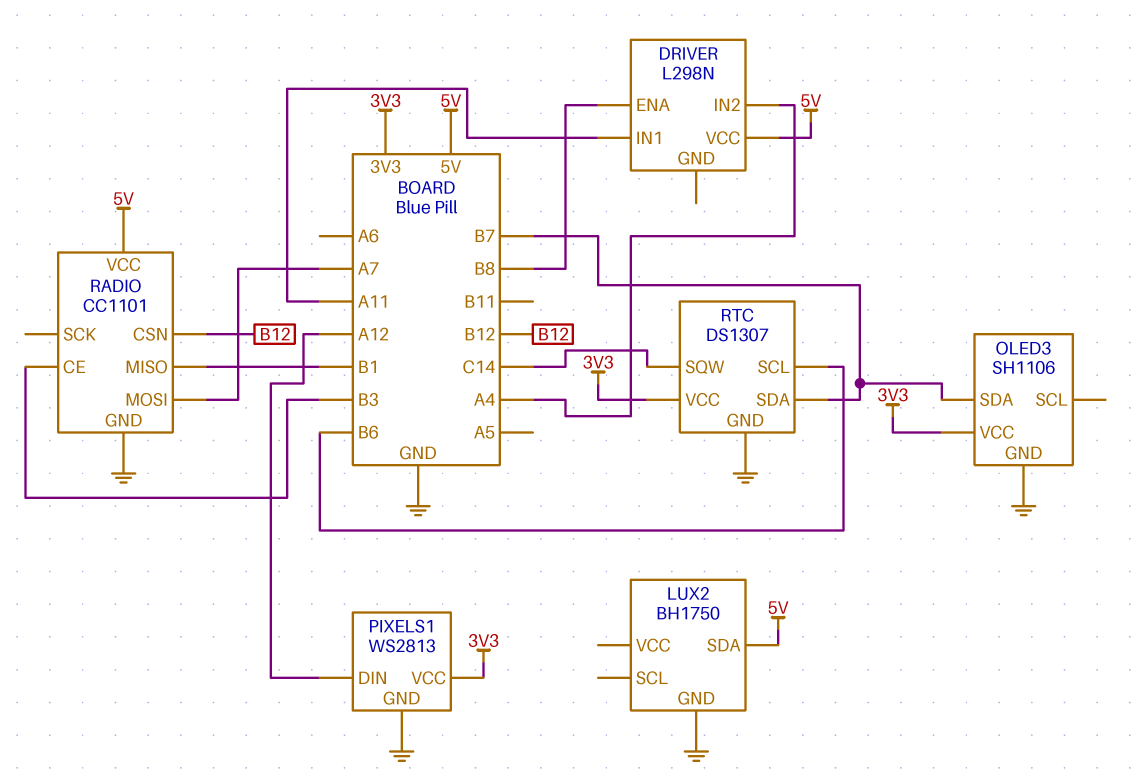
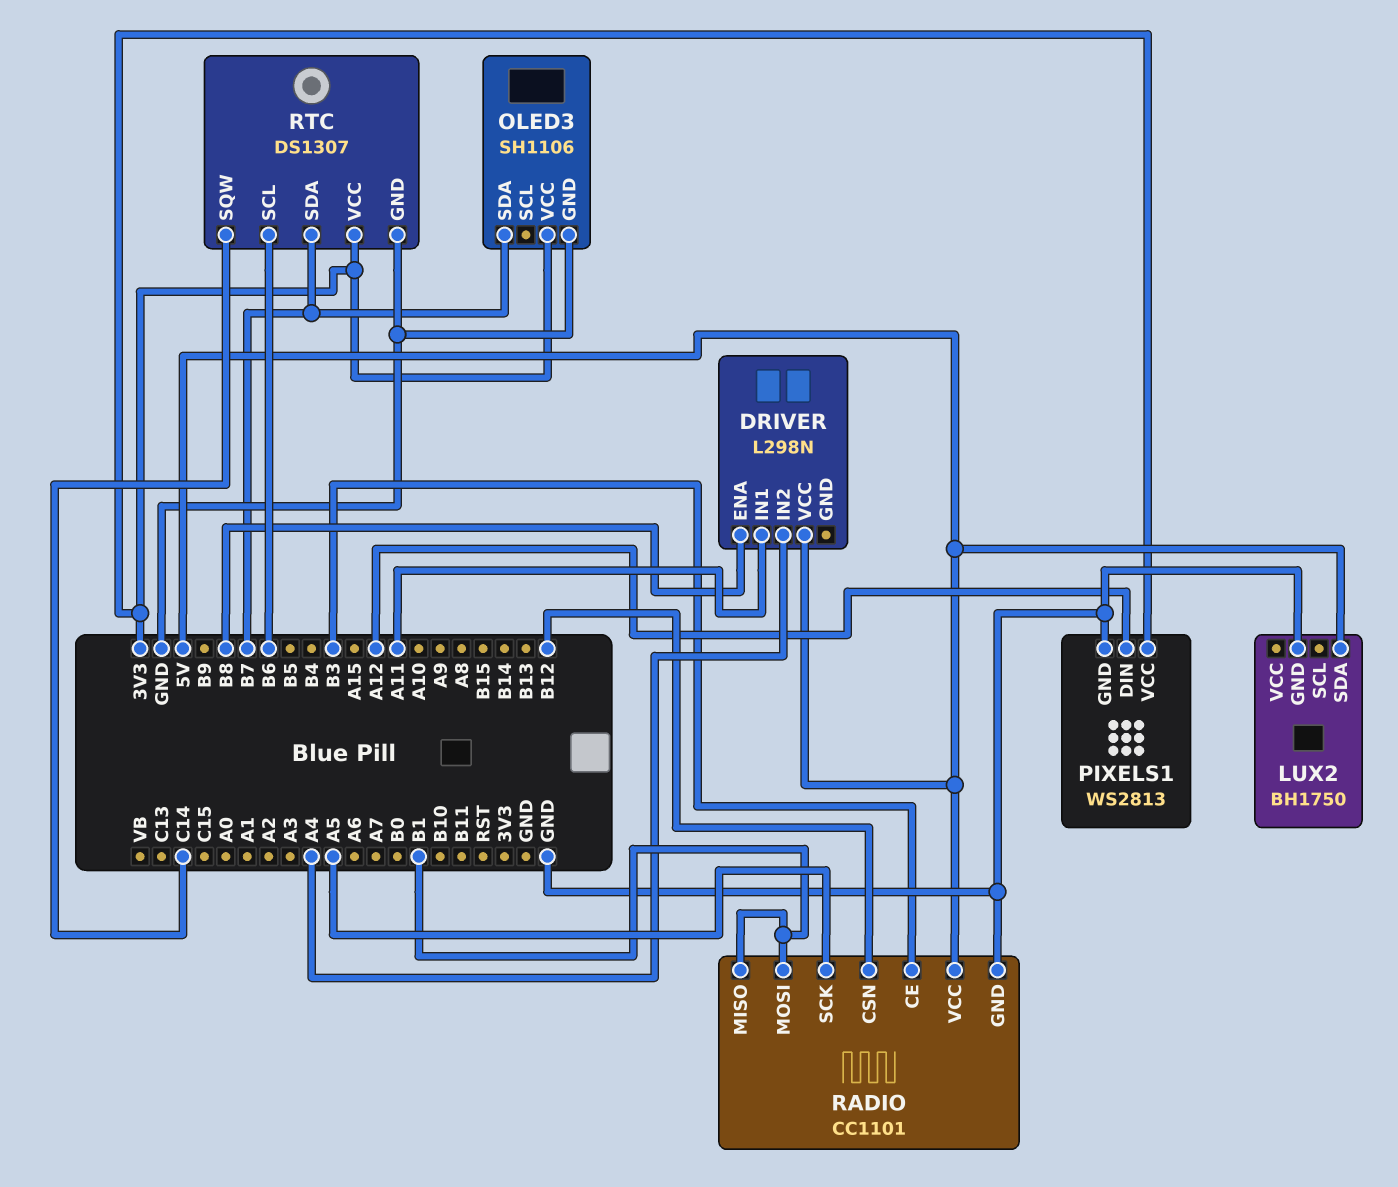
RADIO pin MOSI: A7 -> B1
RADIO pin SCK: none -> A5

